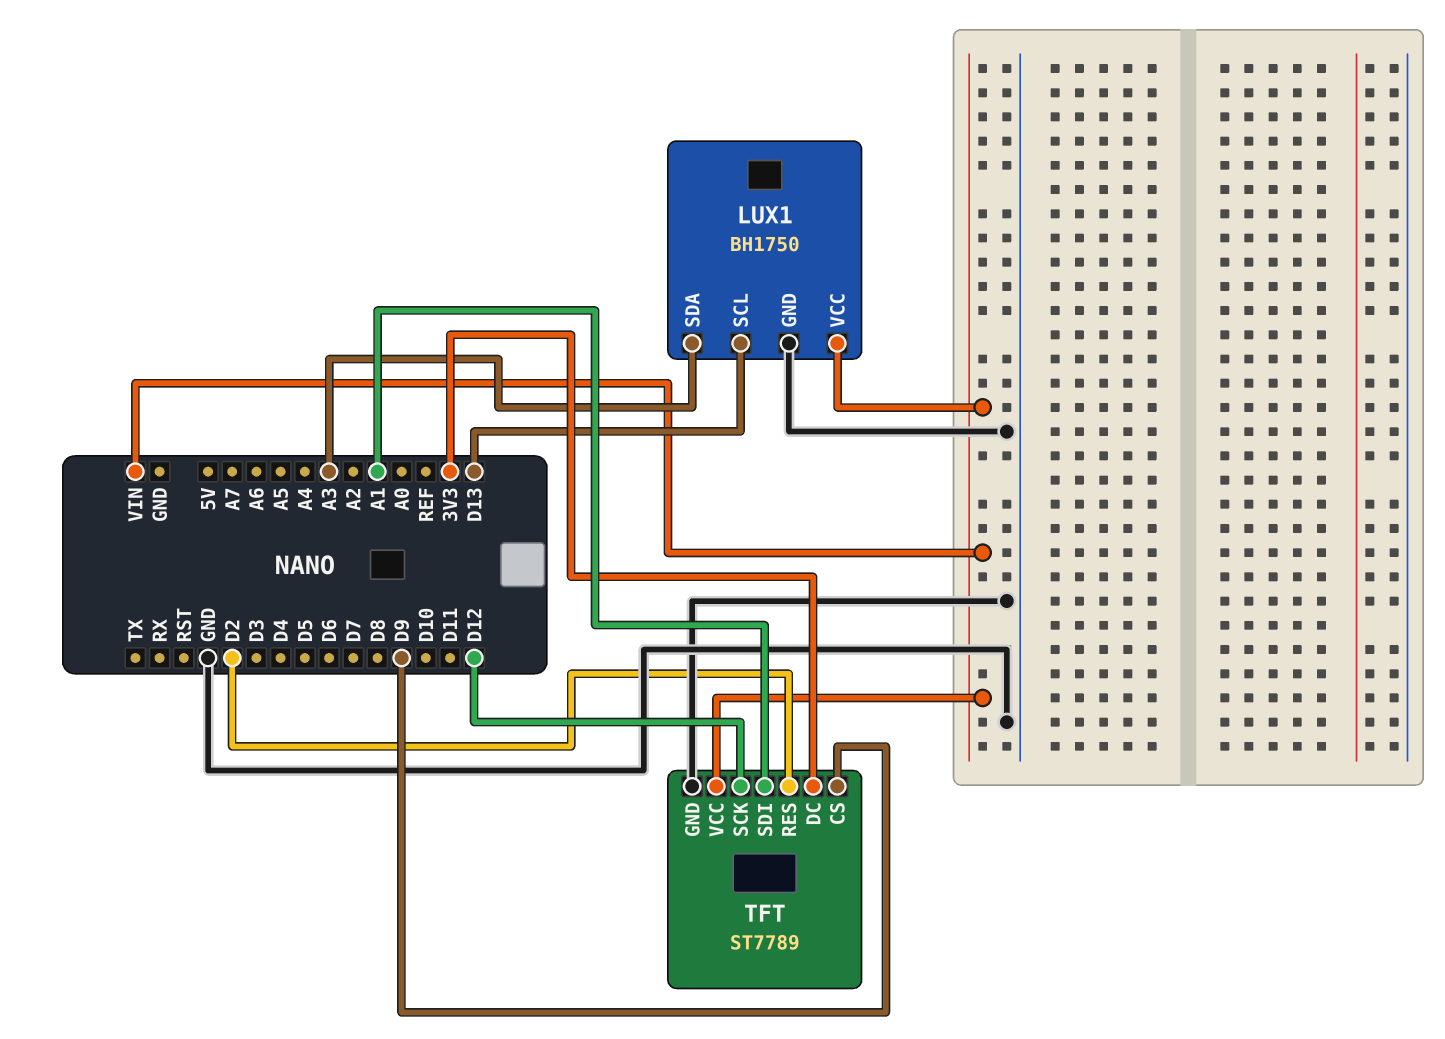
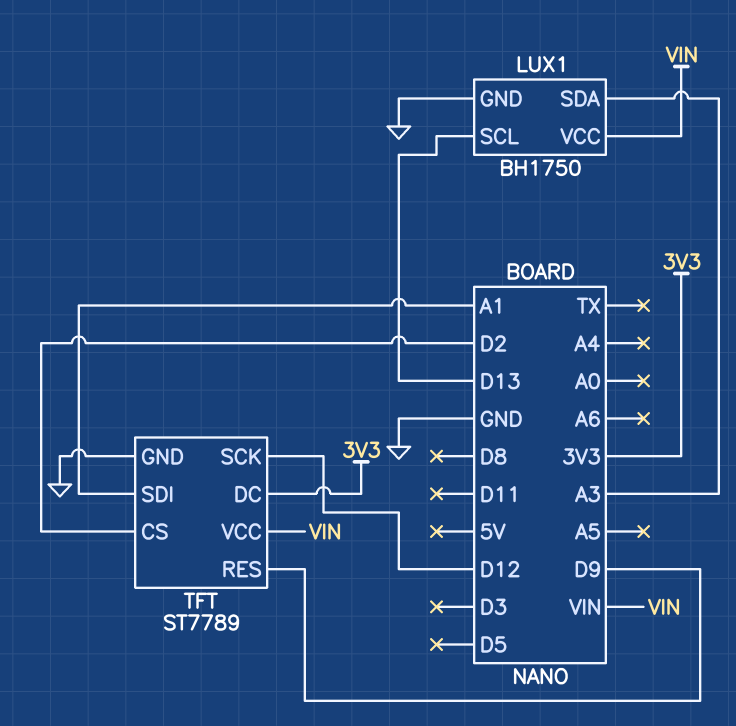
TFT pin CS: D9 -> D2
TFT pin RES: D2 -> D9

